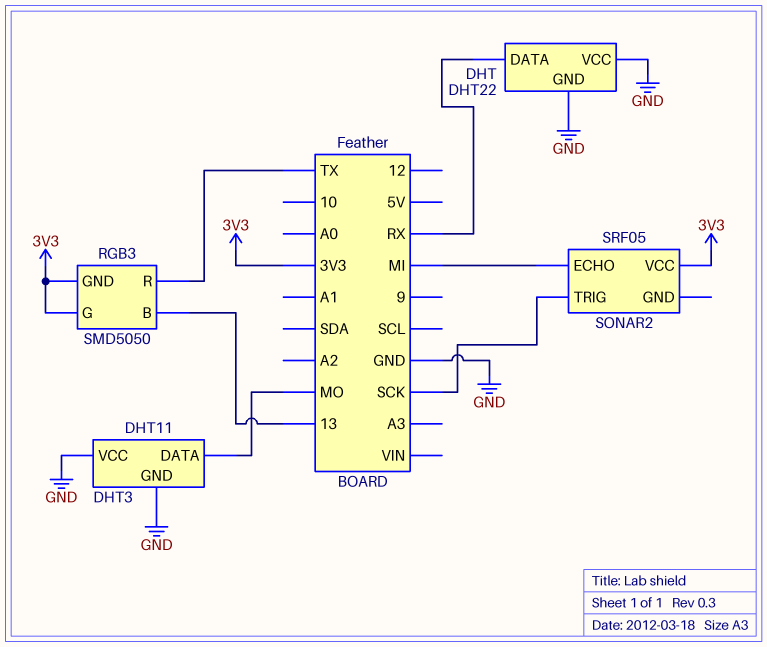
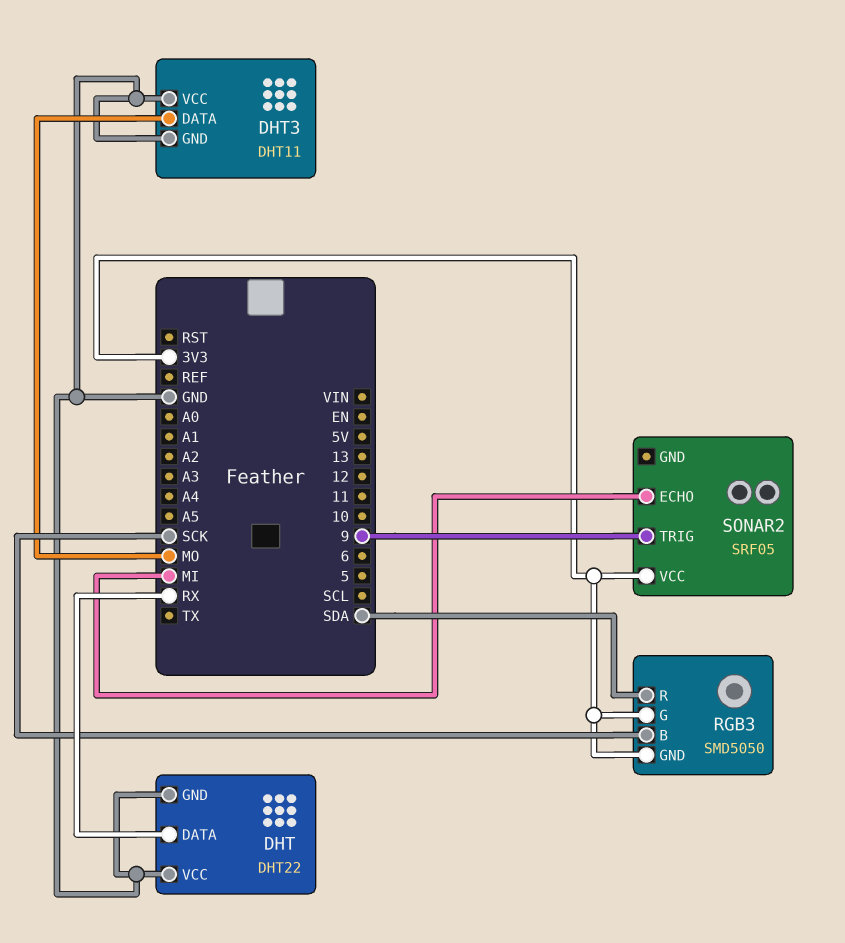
RGB3 pin B: 13 -> SCK
RGB3 pin R: TX -> SDA
SONAR2 pin TRIG: SCK -> 9

